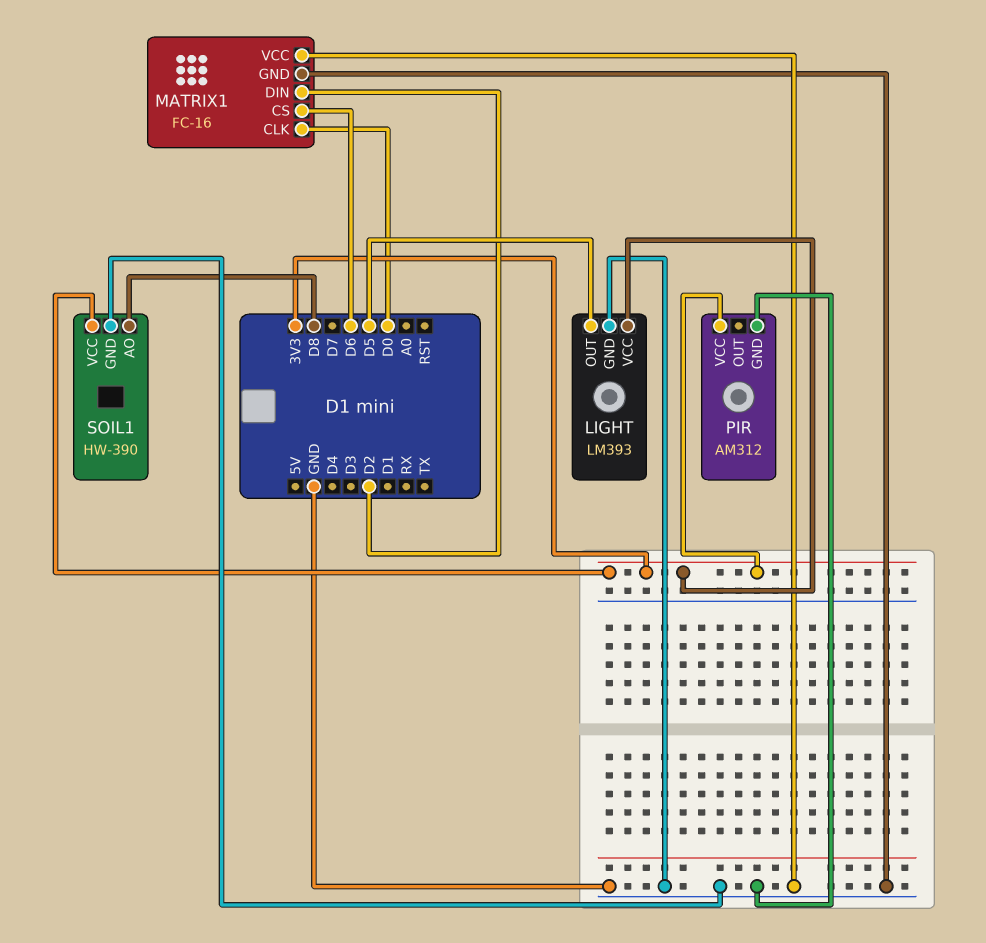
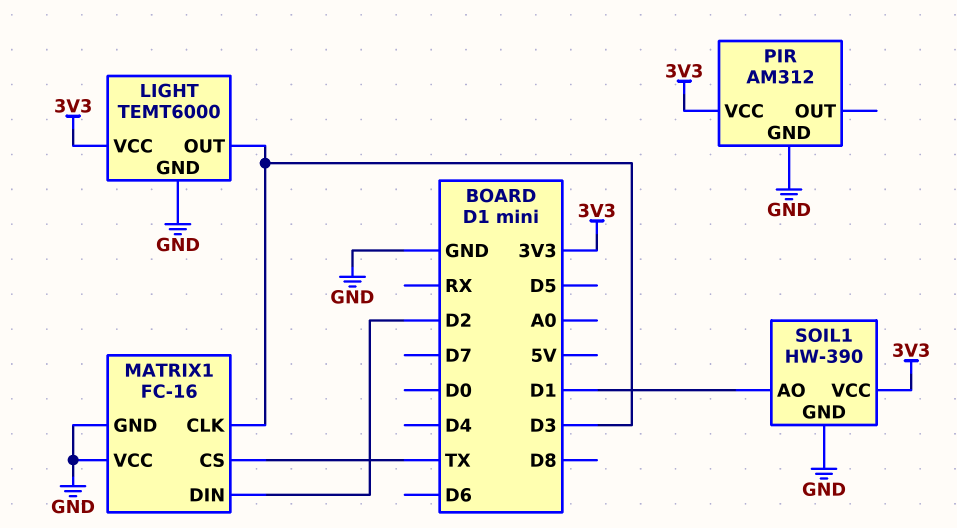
LIGHT: LM393 -> TEMT6000
LIGHT pin OUT: D5 -> D3
MATRIX1 pin CLK: D0 -> D3
MATRIX1 pin CS: D6 -> TX
SOIL1 pin AO: D8 -> D1

